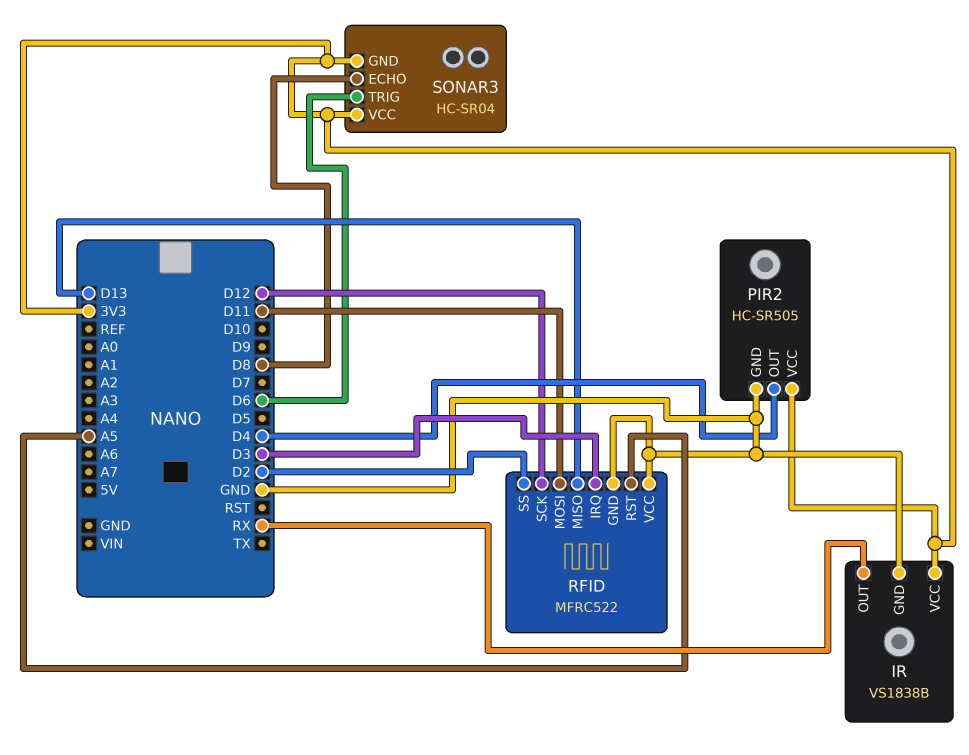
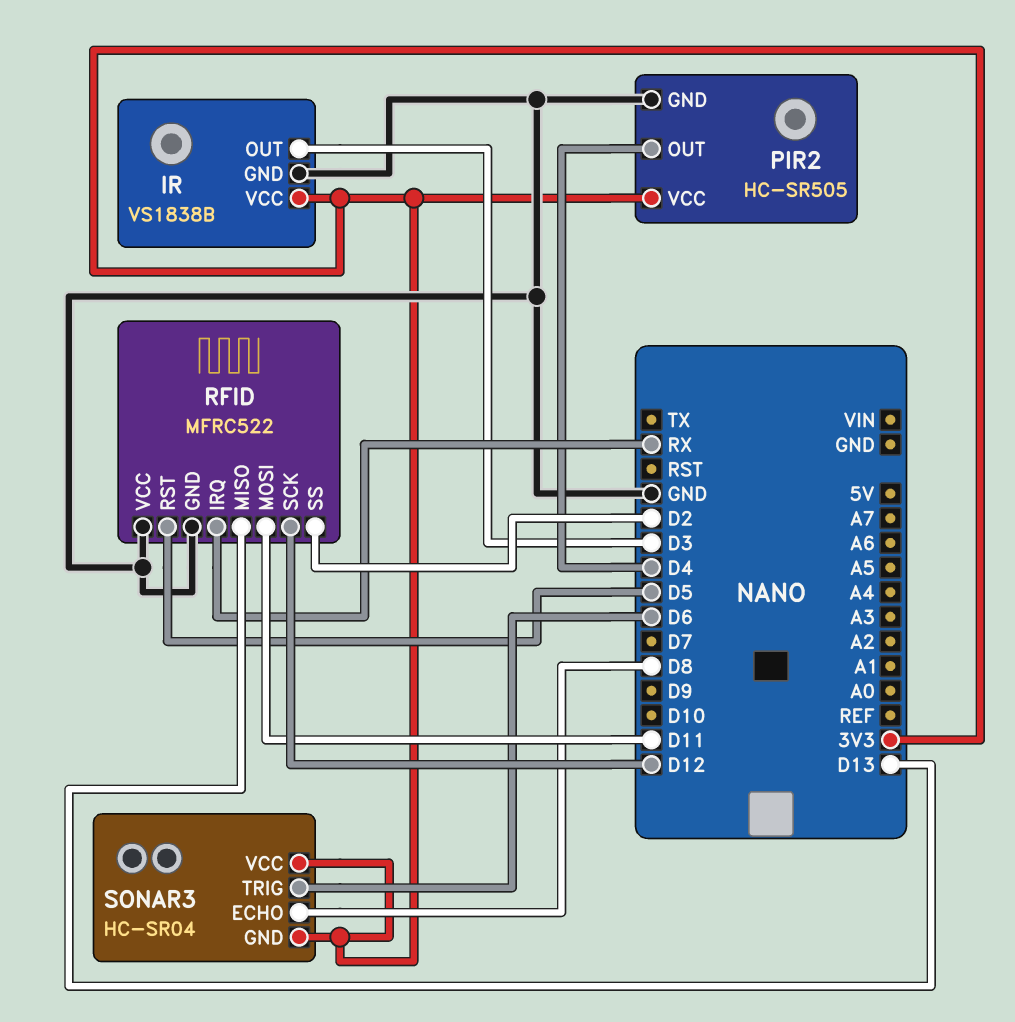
IR pin OUT: RX -> D3
RFID pin IRQ: D3 -> RX
RFID pin RST: A5 -> D5

